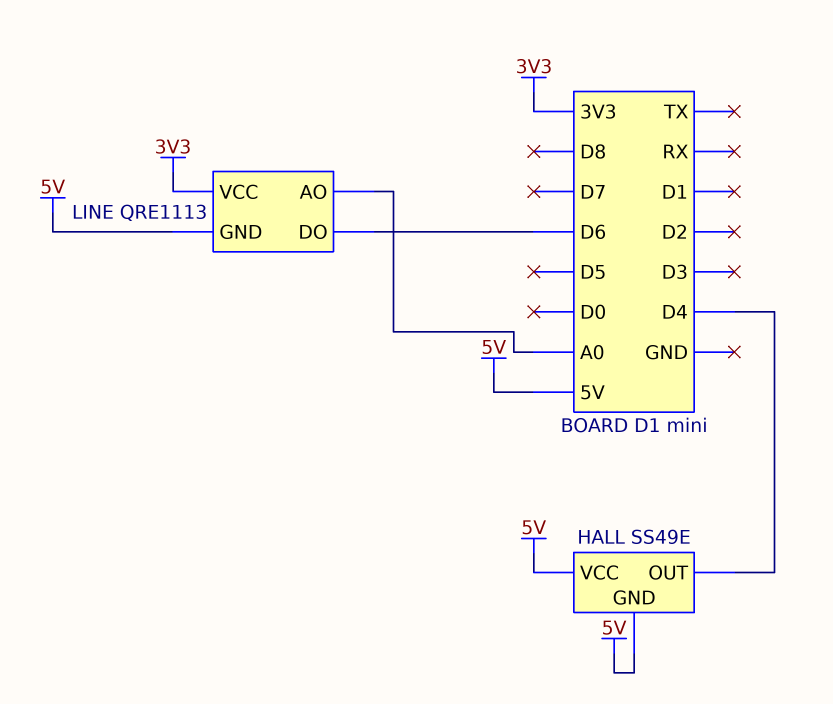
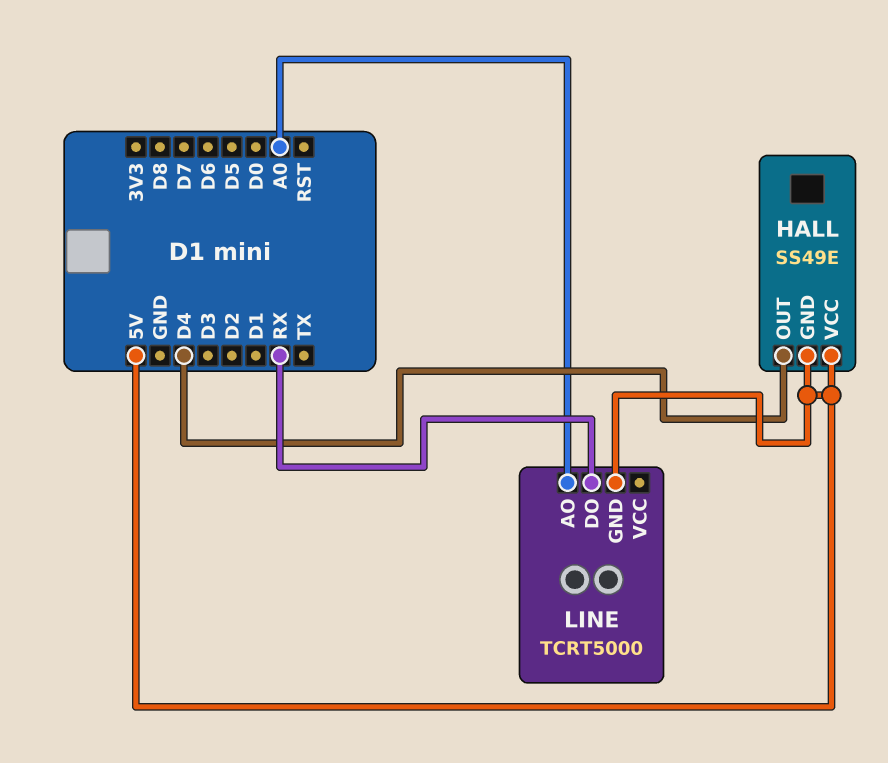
LINE: QRE1113 -> TCRT5000
LINE pin DO: D6 -> RX
LINE pin VCC: 3V3 -> none

